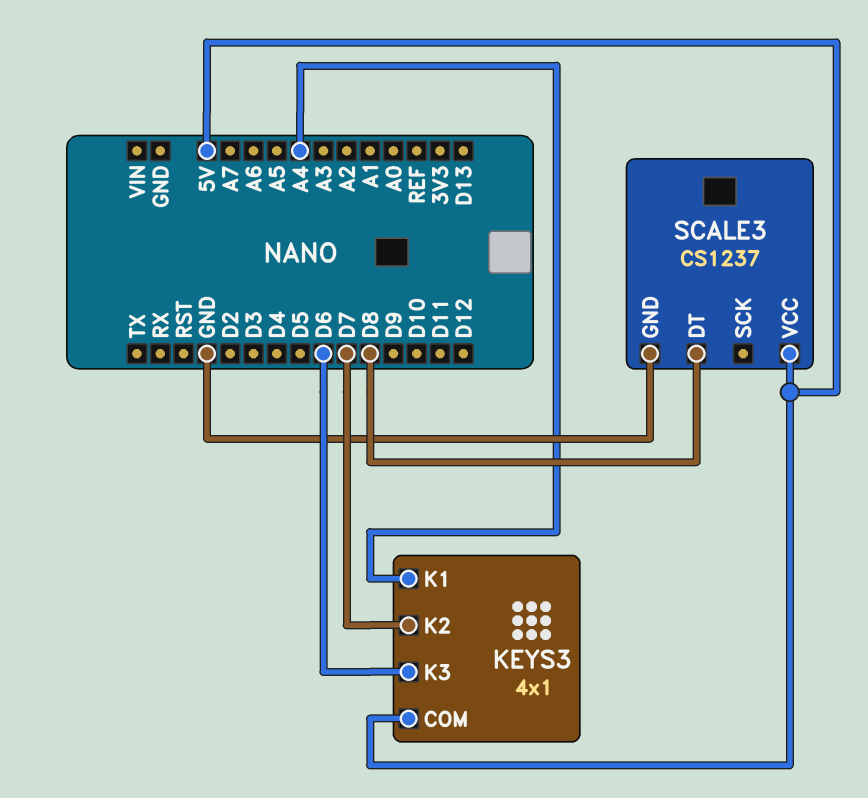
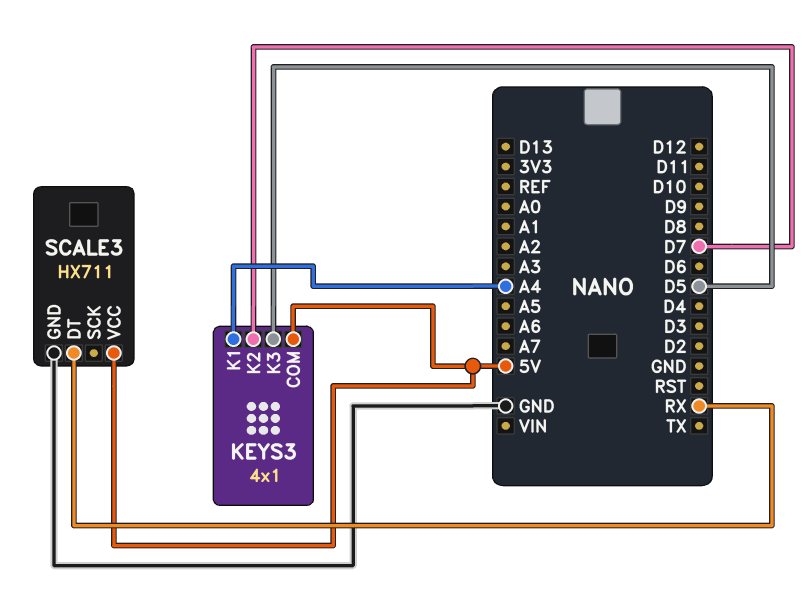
KEYS3 pin K3: D6 -> D5
SCALE3: CS1237 -> HX711
SCALE3 pin DT: D8 -> RX

